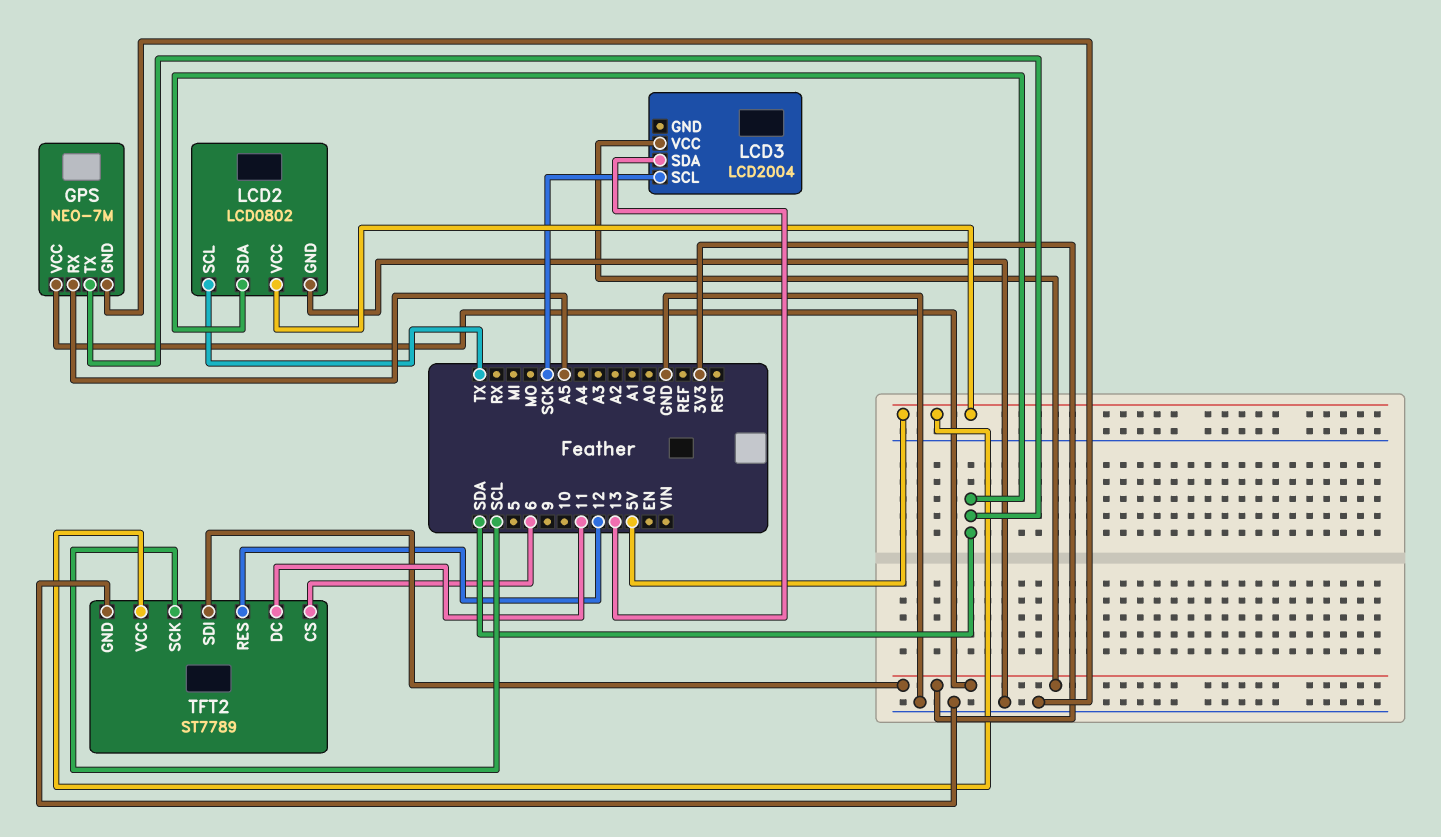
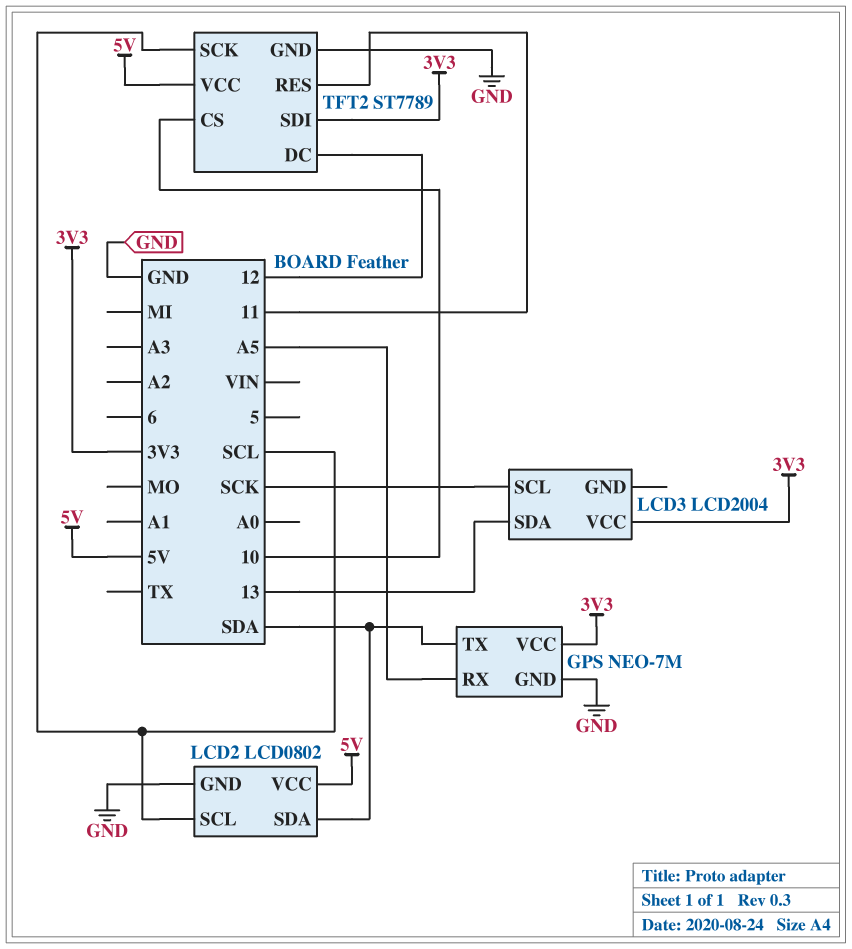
LCD2 pin SCL: TX -> SCL
TFT2 pin CS: 6 -> 10
TFT2 pin DC: 11 -> 12
TFT2 pin RES: 12 -> 11

